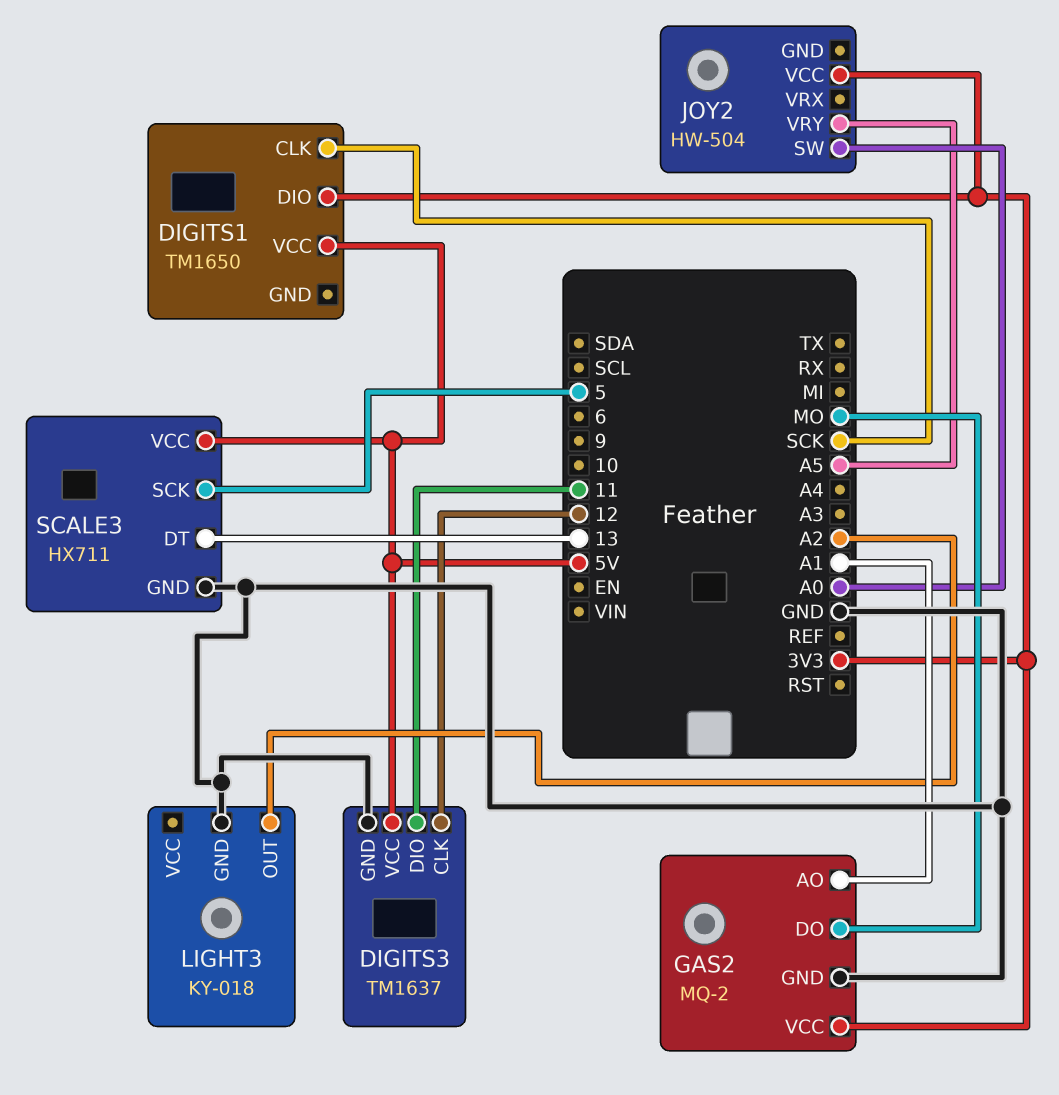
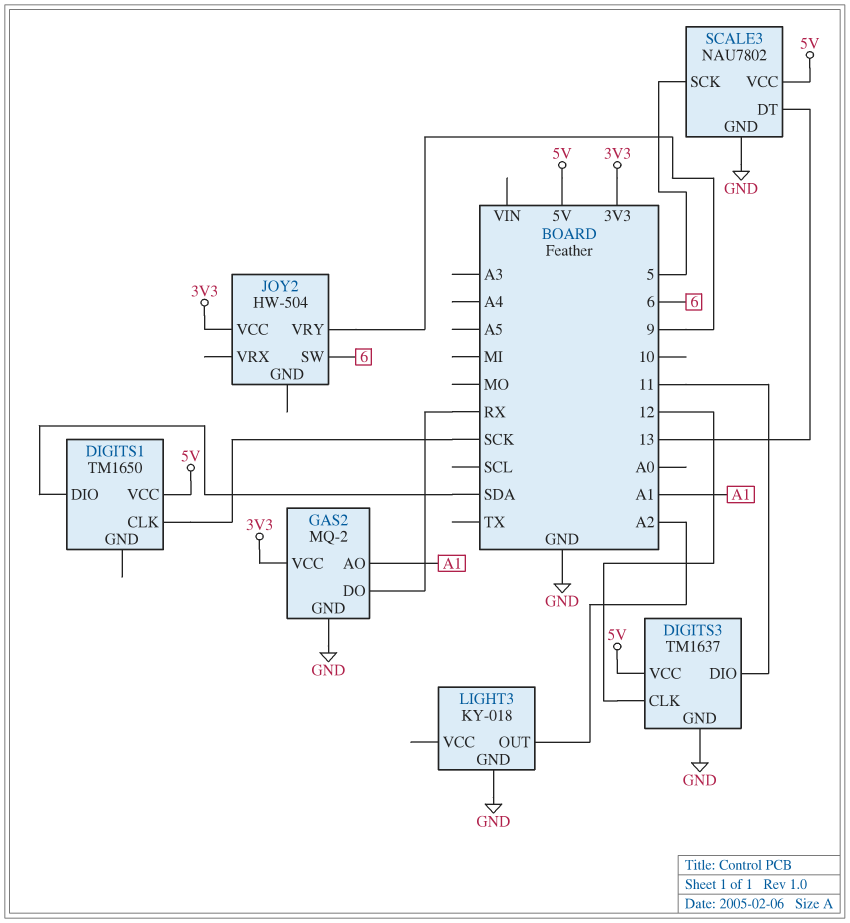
DIGITS1 pin DIO: 3V3 -> SDA
GAS2 pin DO: MO -> RX
JOY2 pin SW: A0 -> 6
JOY2 pin VRY: A5 -> 9
SCALE3: HX711 -> NAU7802

